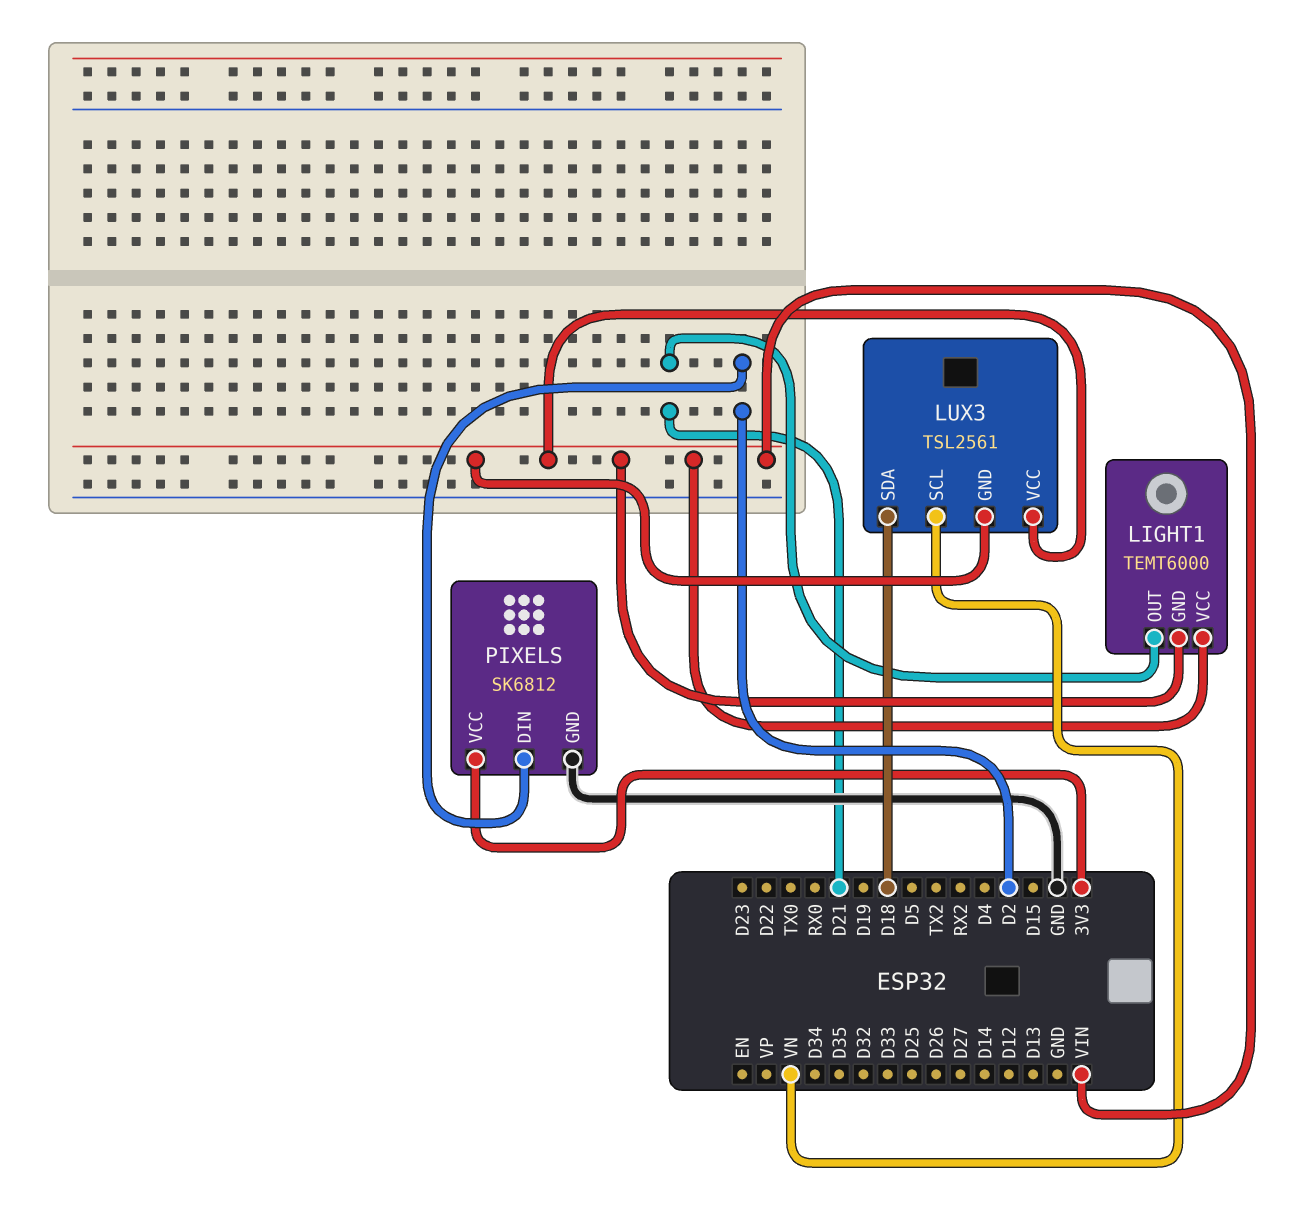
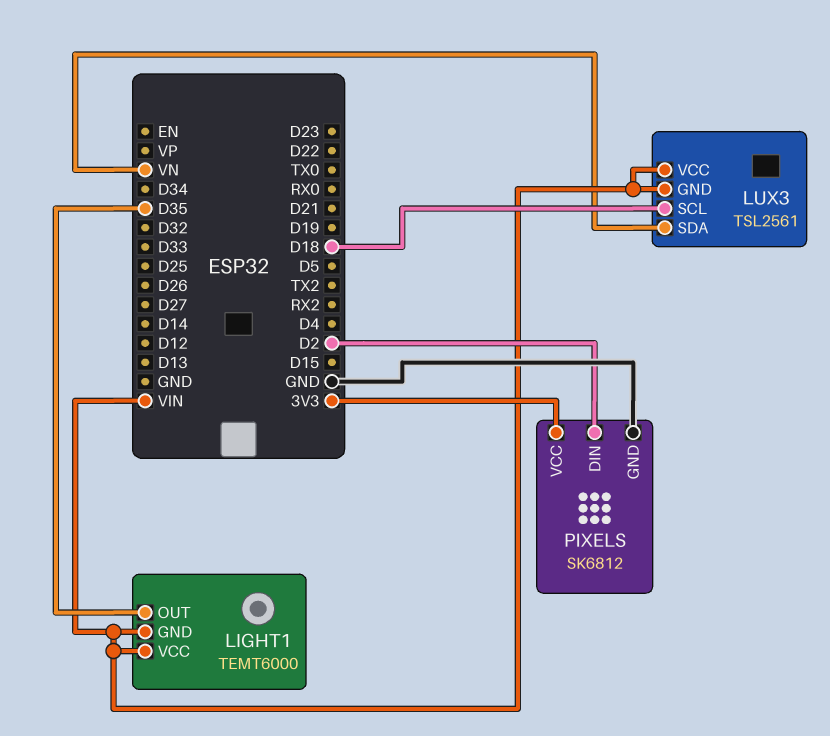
LIGHT1 pin OUT: D21 -> D35
LUX3 pin SCL: VN -> D18
LUX3 pin SDA: D18 -> VN

